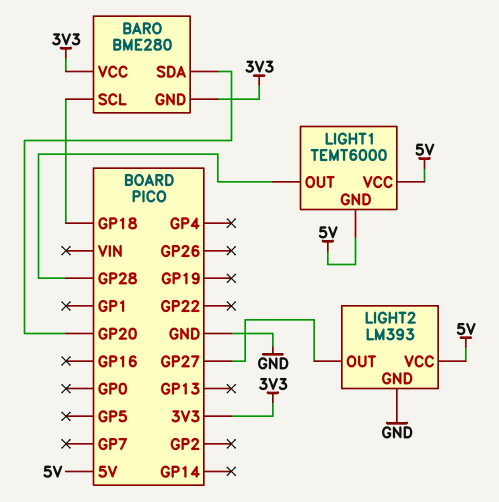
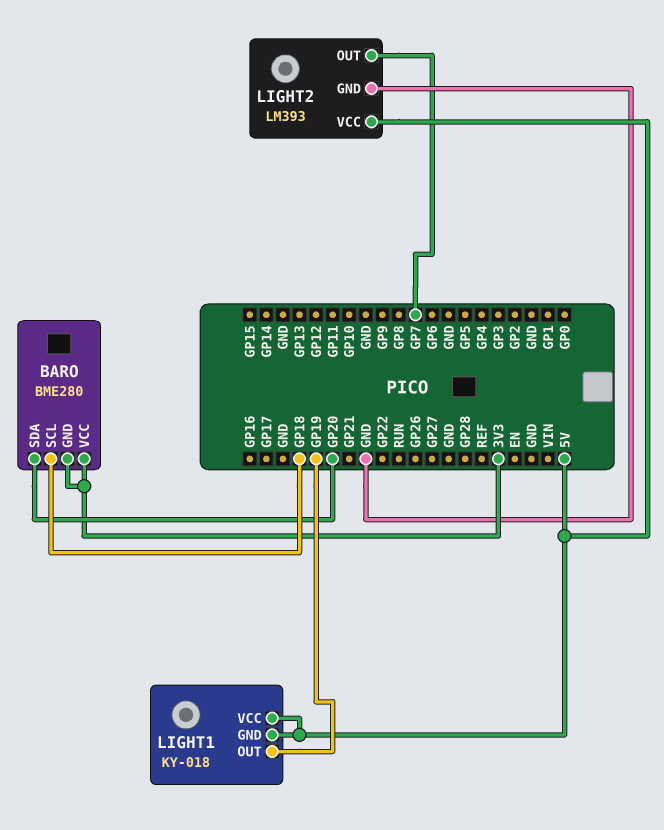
LIGHT1: TEMT6000 -> KY-018
LIGHT1 pin OUT: GP28 -> GP19
LIGHT2 pin OUT: GP27 -> GP7

